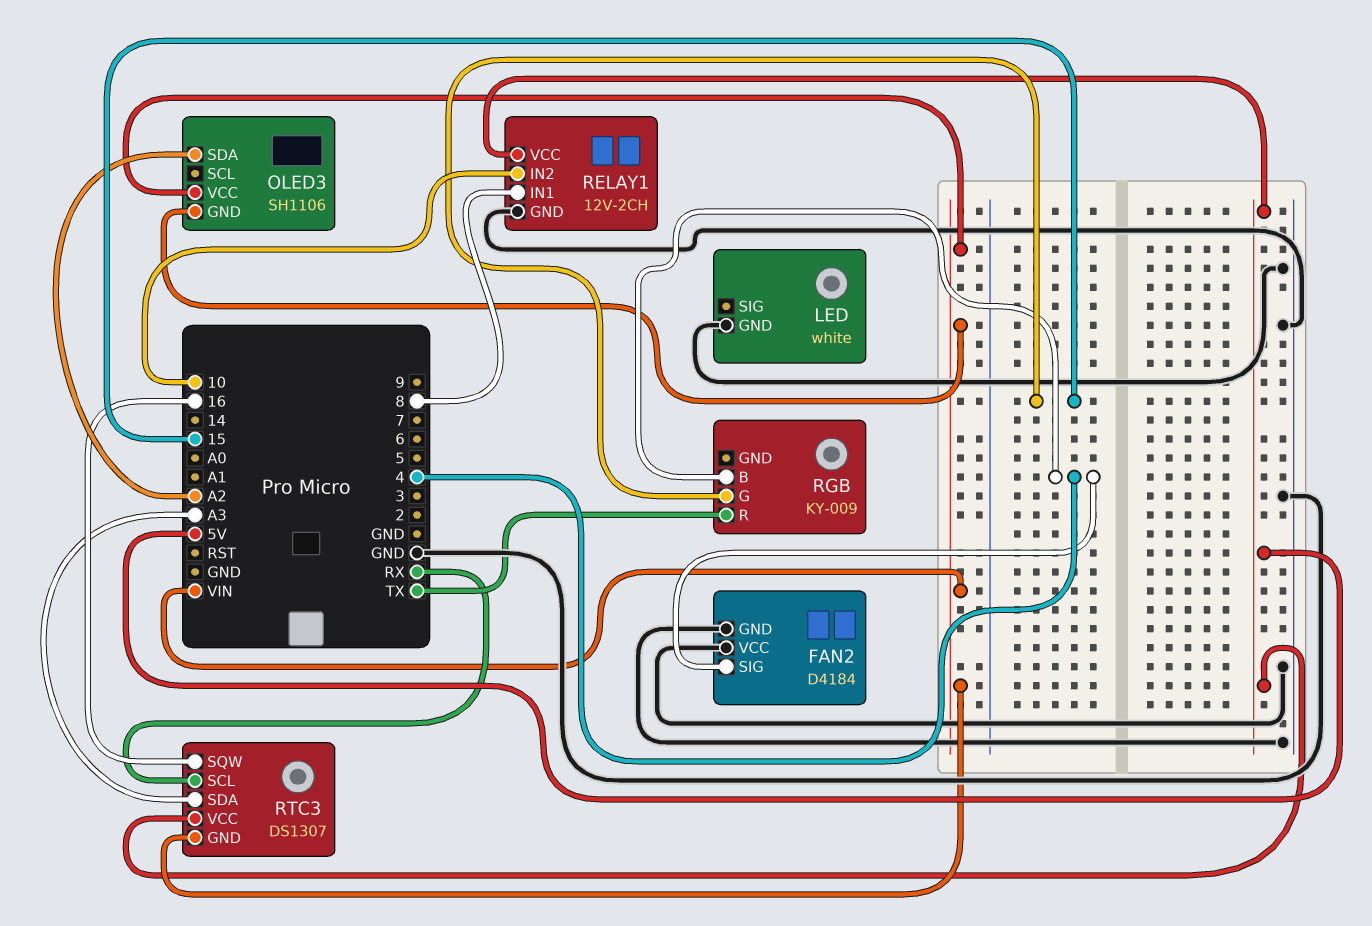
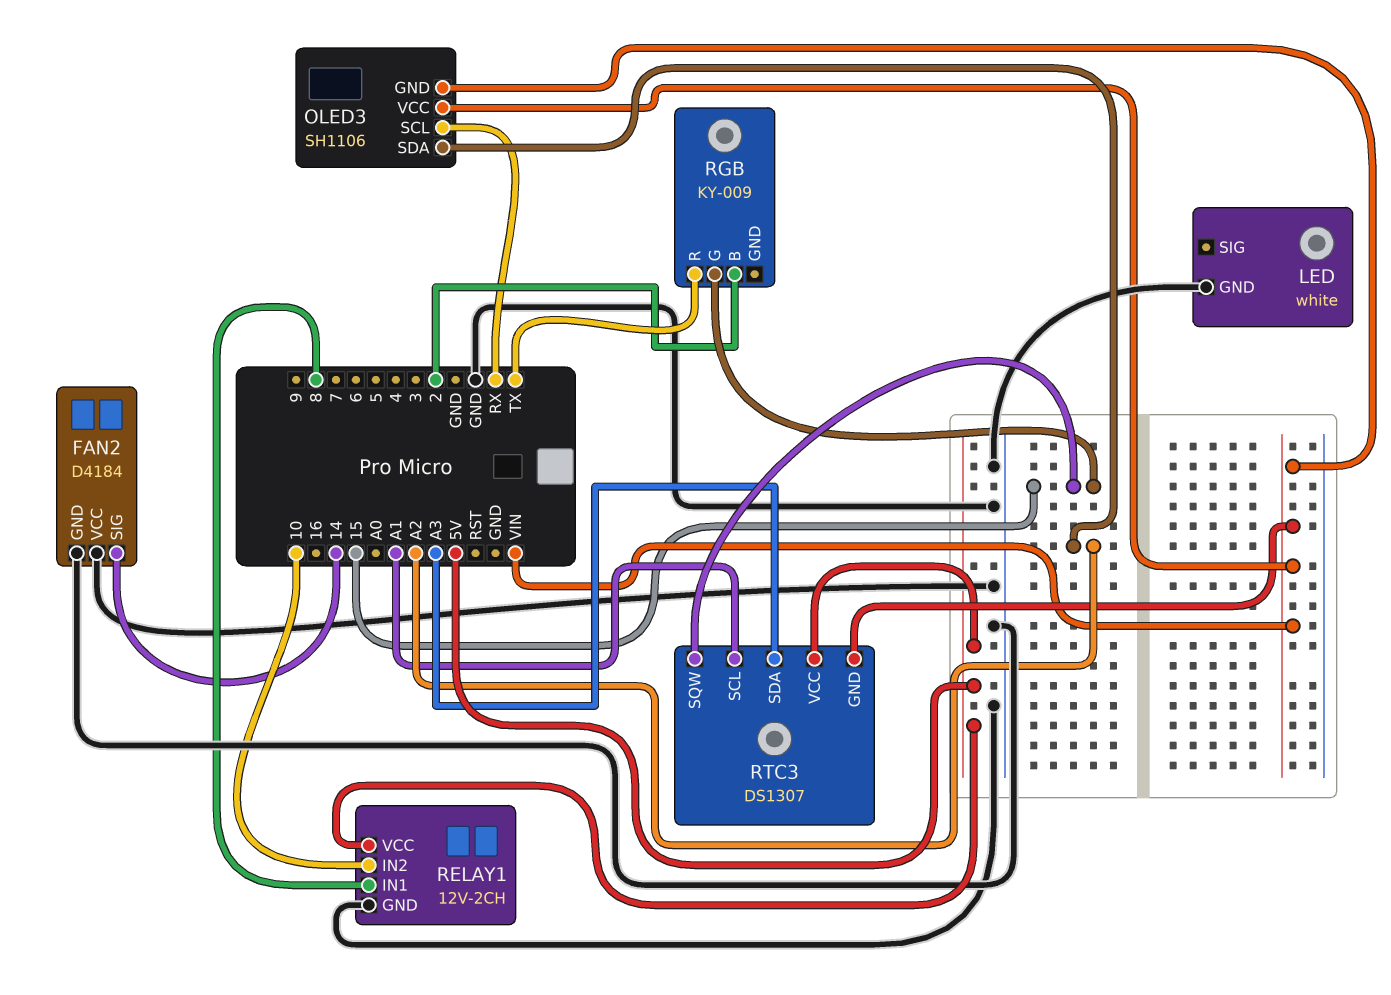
FAN2 pin SIG: 4 -> 14
OLED3 pin SCL: none -> RX
RGB pin B: 4 -> 2
RTC3 pin SCL: RX -> A1
RTC3 pin SQW: 16 -> 15

